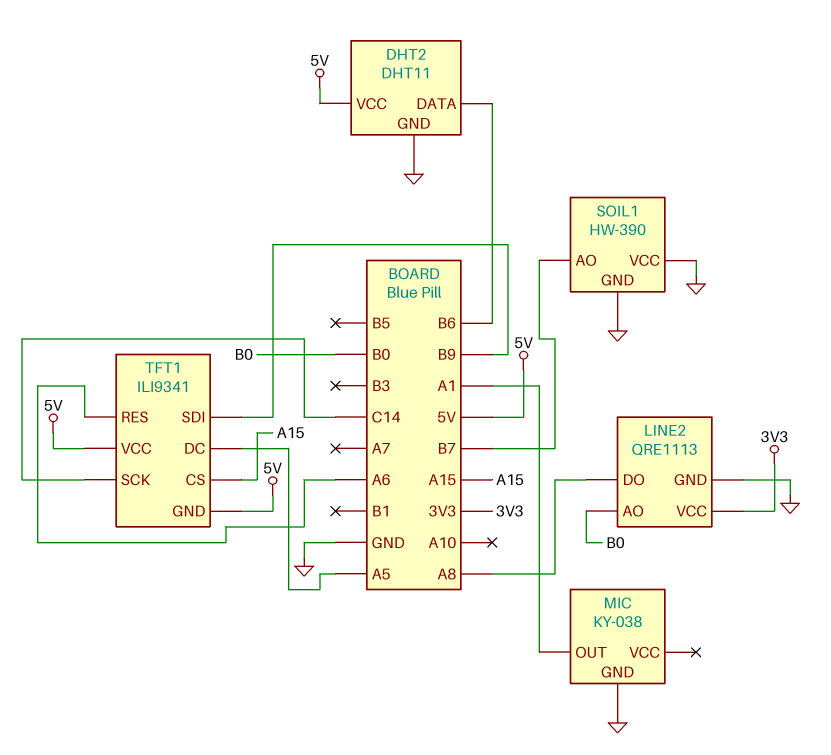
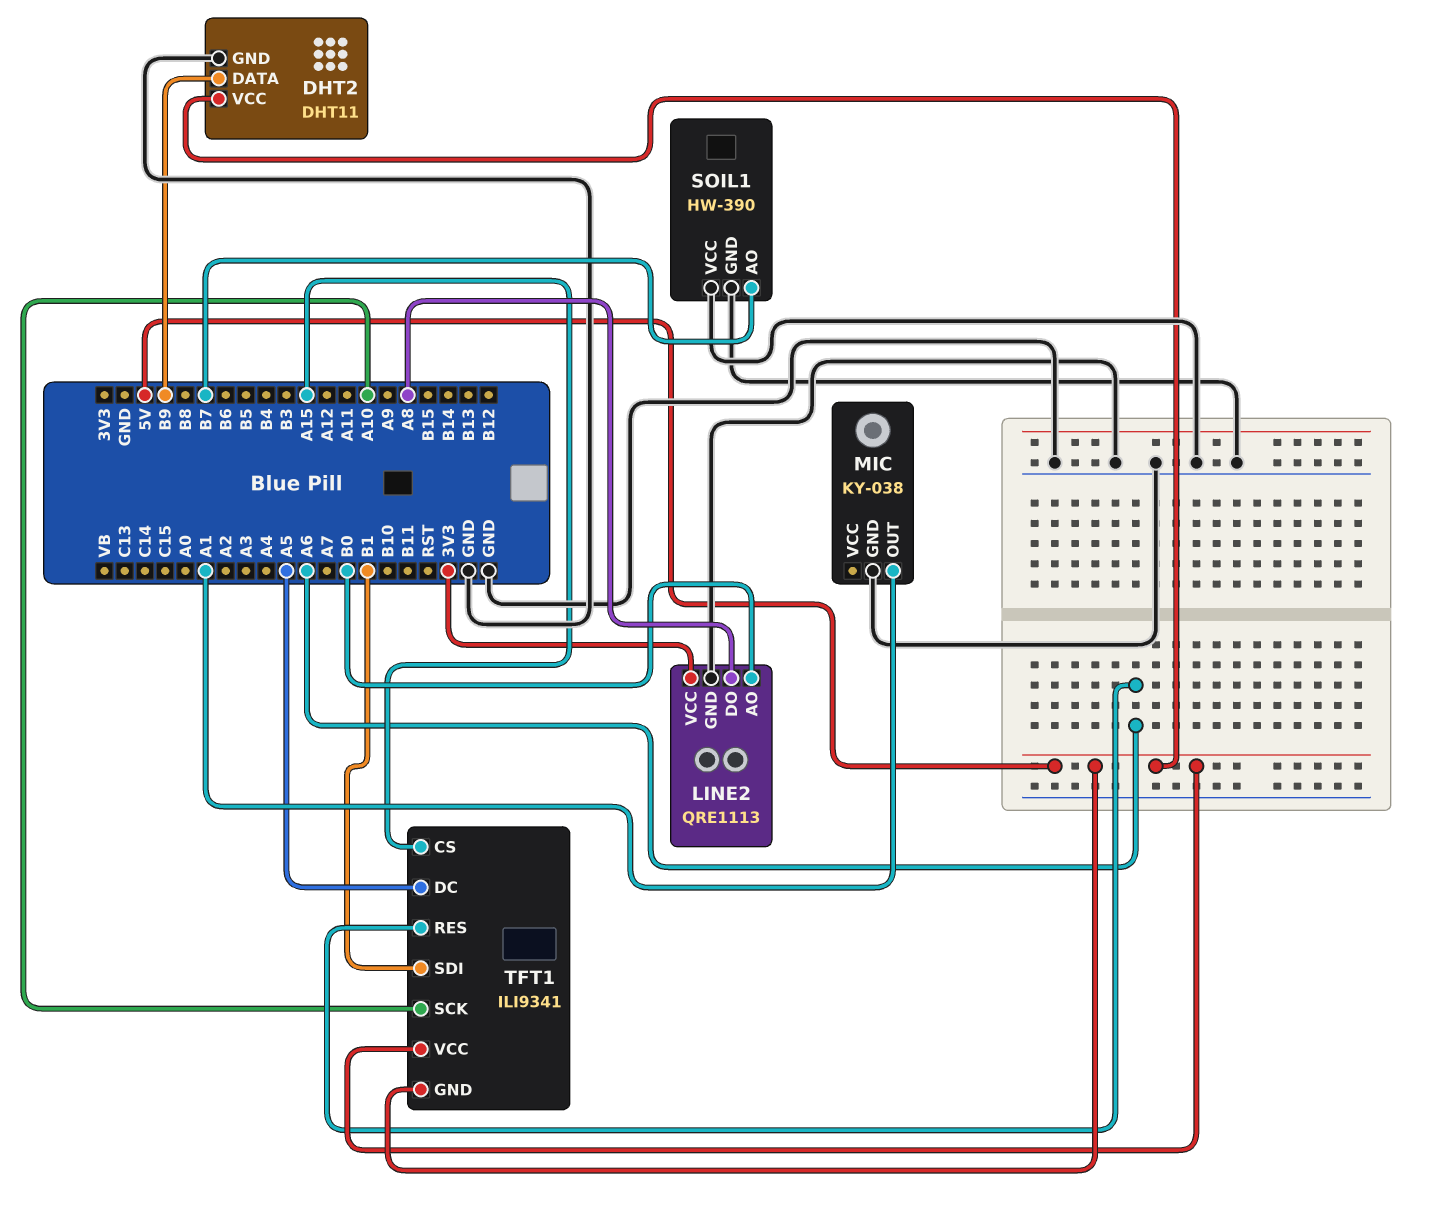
DHT2 pin DATA: B6 -> B9
TFT1 pin SCK: C14 -> A10
TFT1 pin SDI: B9 -> B1

